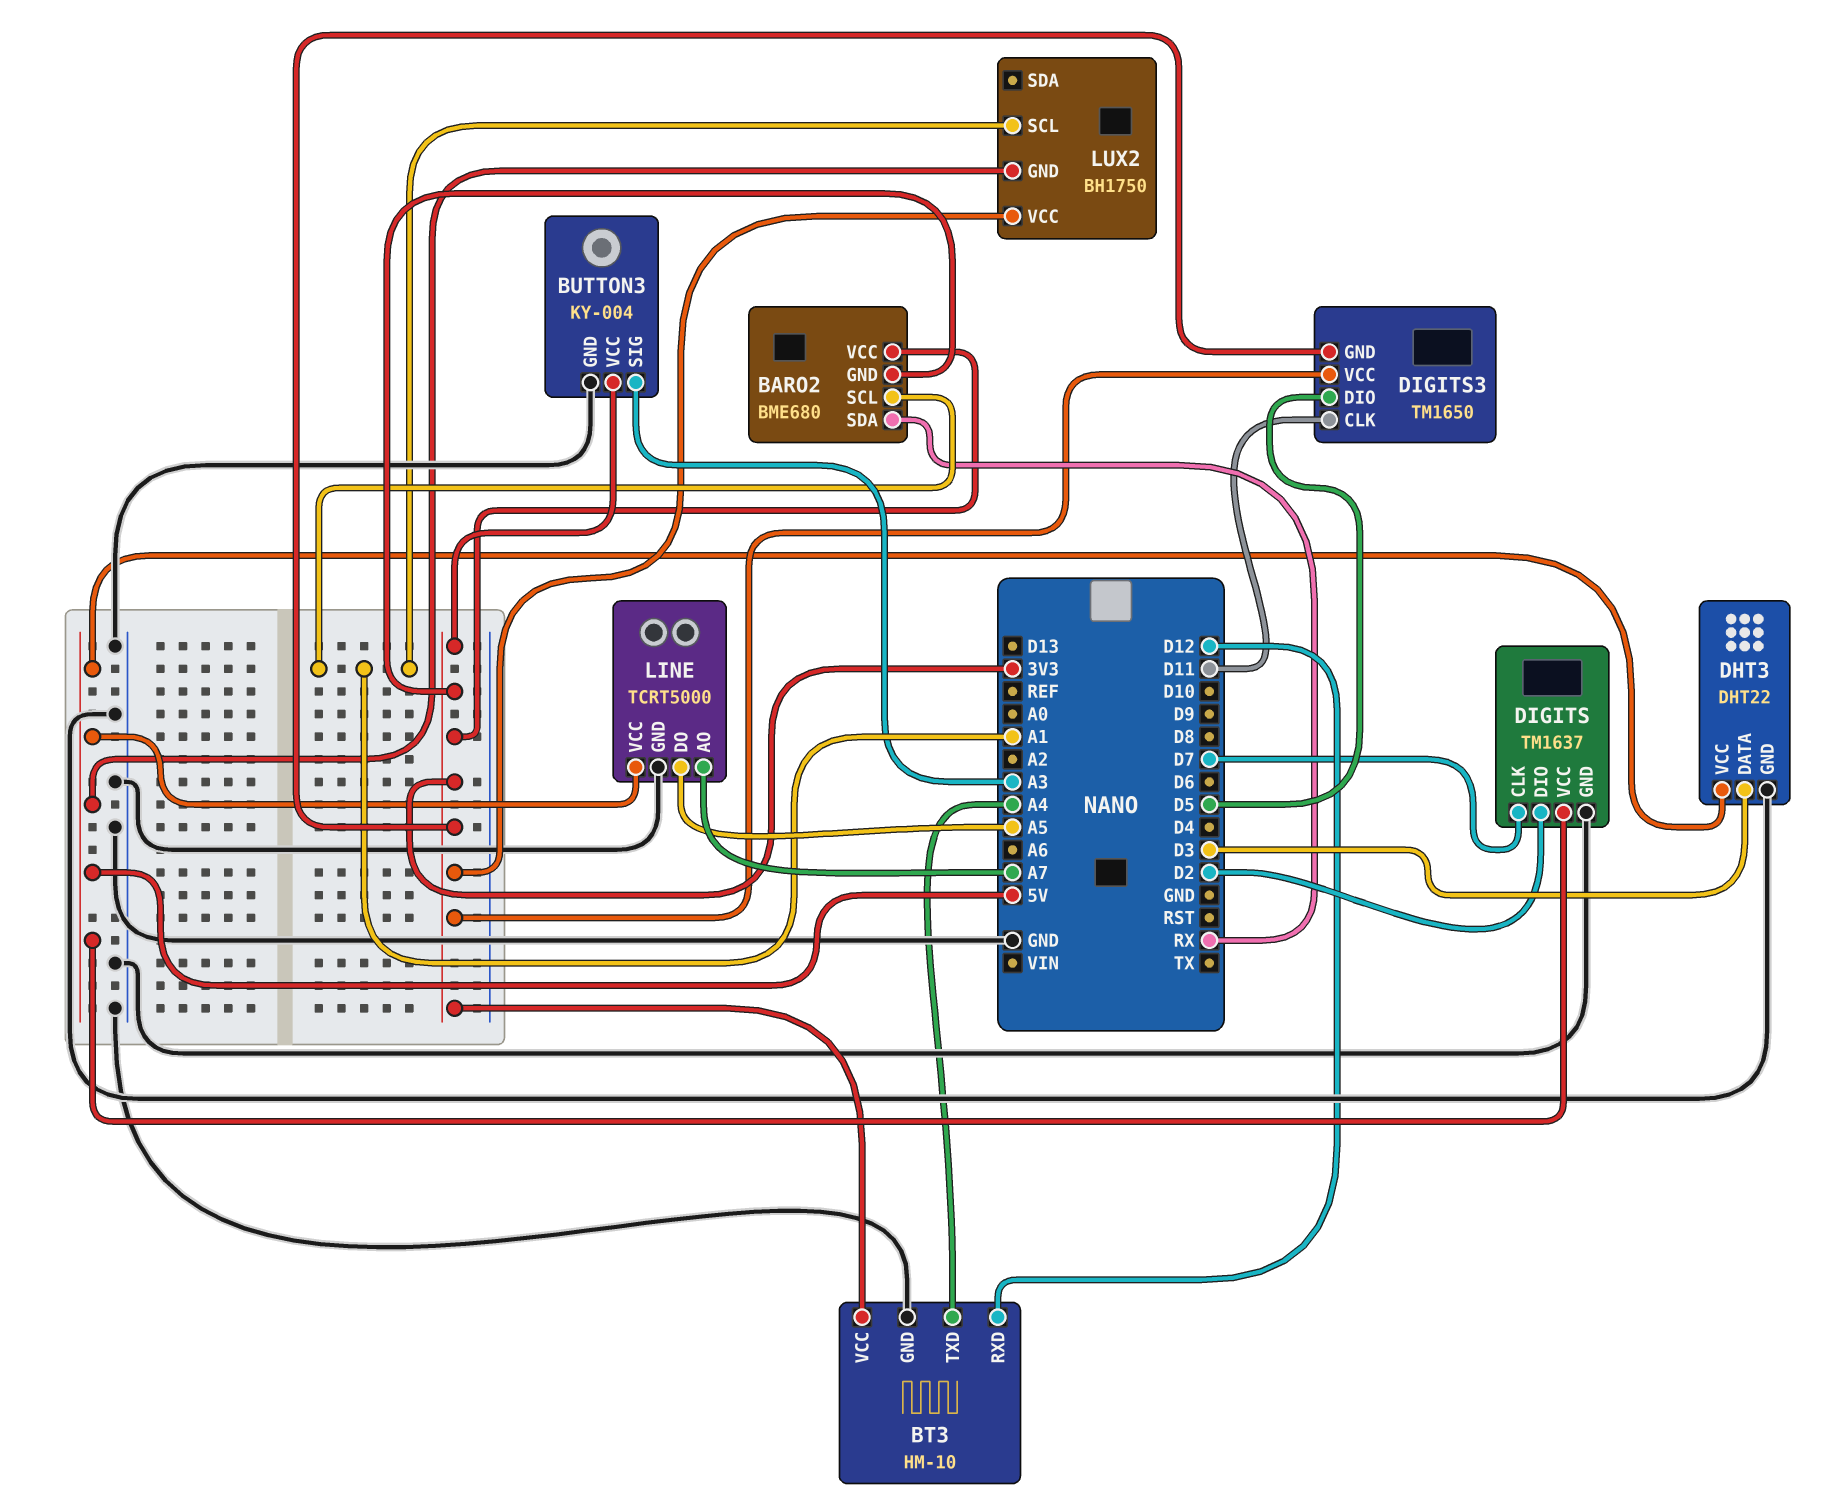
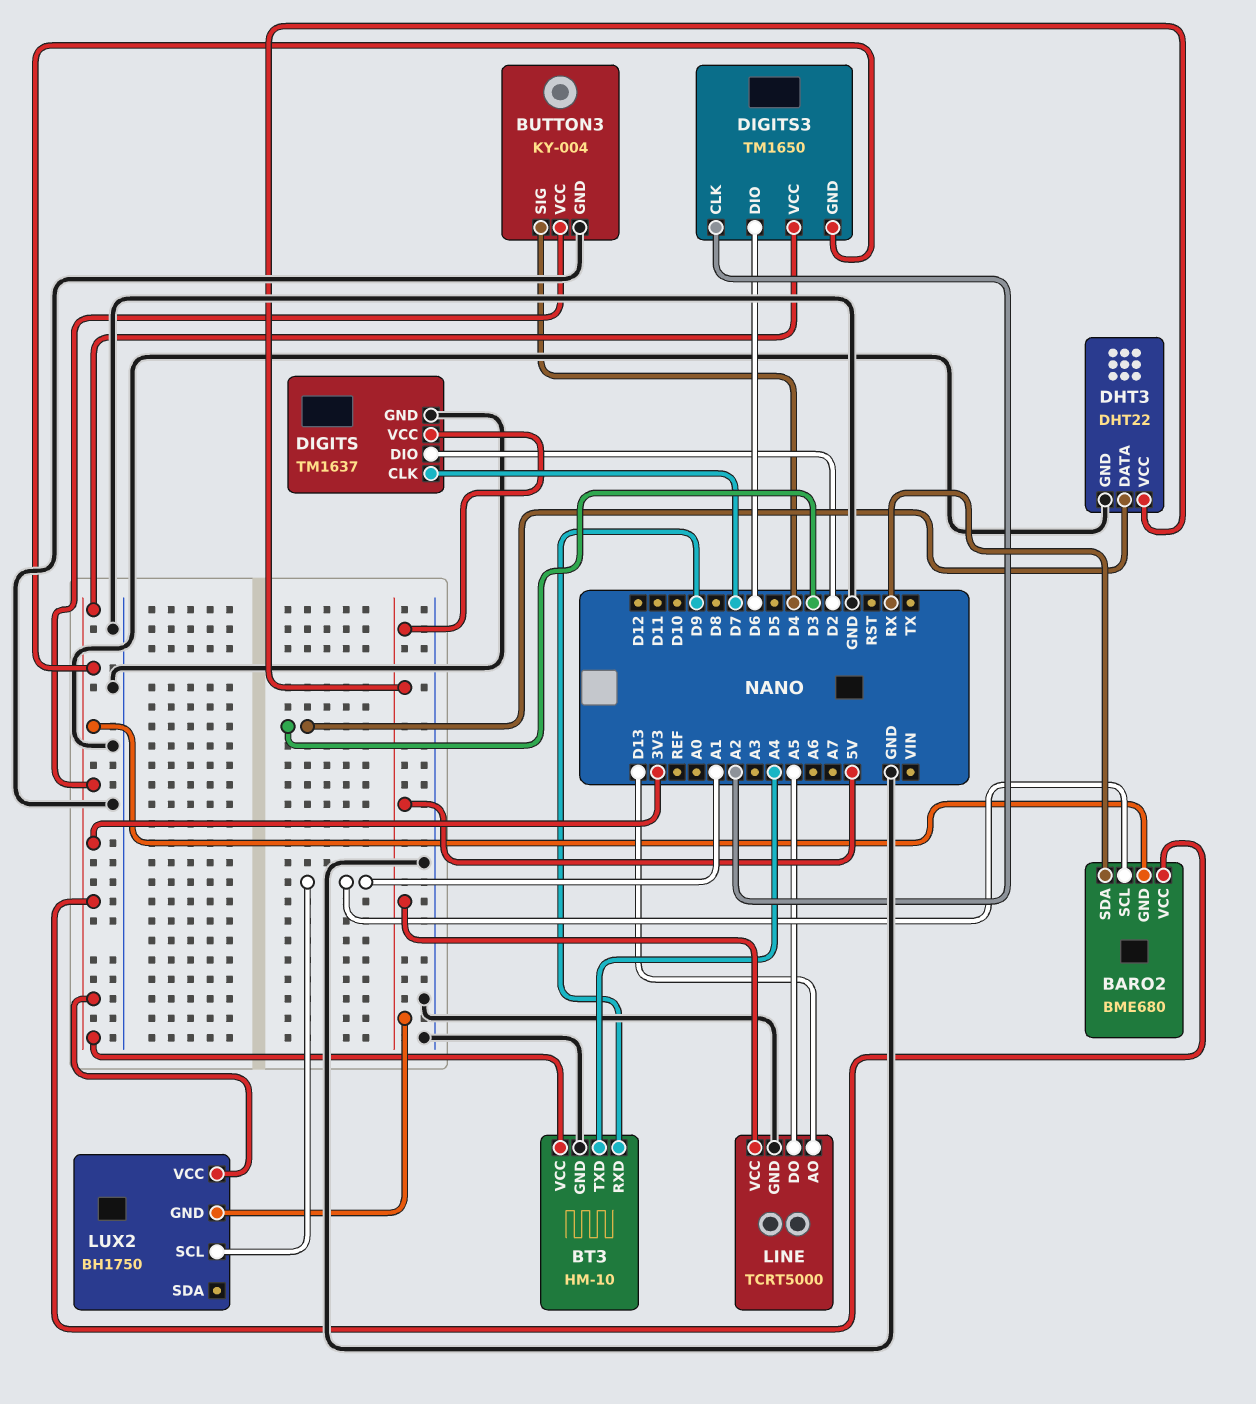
BT3 pin RXD: D12 -> D9
BUTTON3 pin SIG: A3 -> D4
DIGITS3 pin CLK: D11 -> A2
DIGITS3 pin DIO: D5 -> D6
LINE pin AO: A7 -> D13

